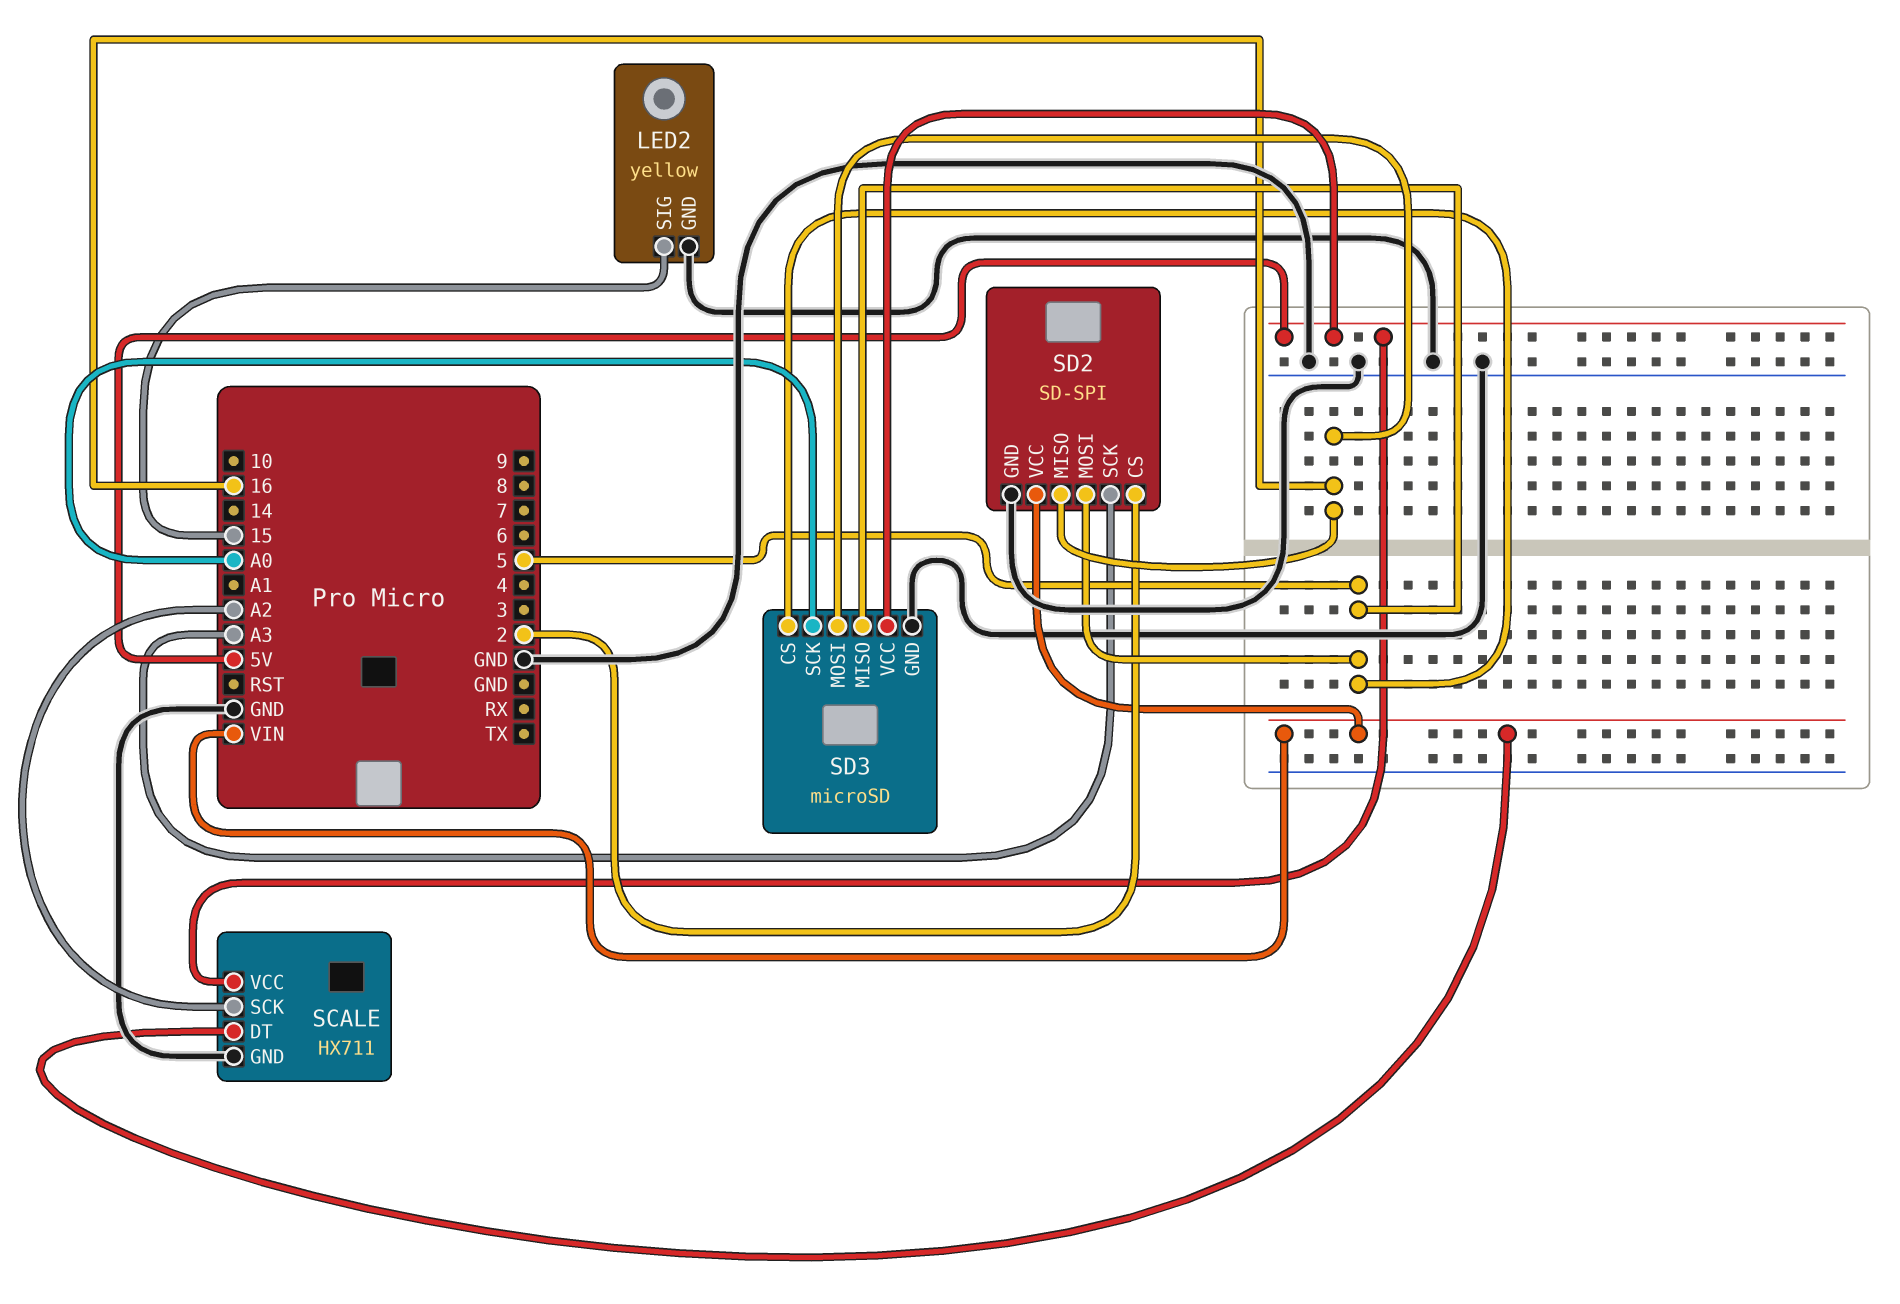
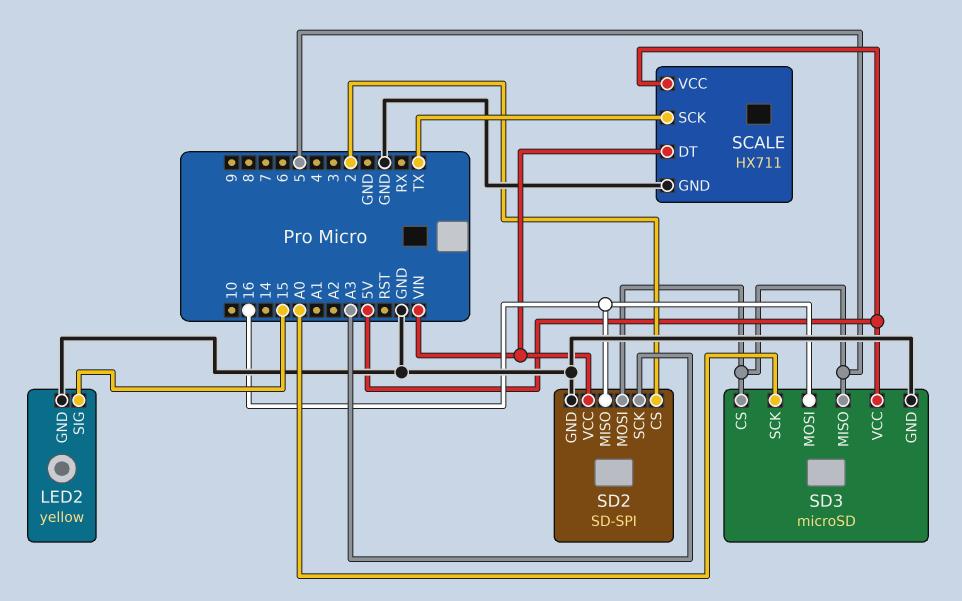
SCALE pin SCK: A2 -> TX

